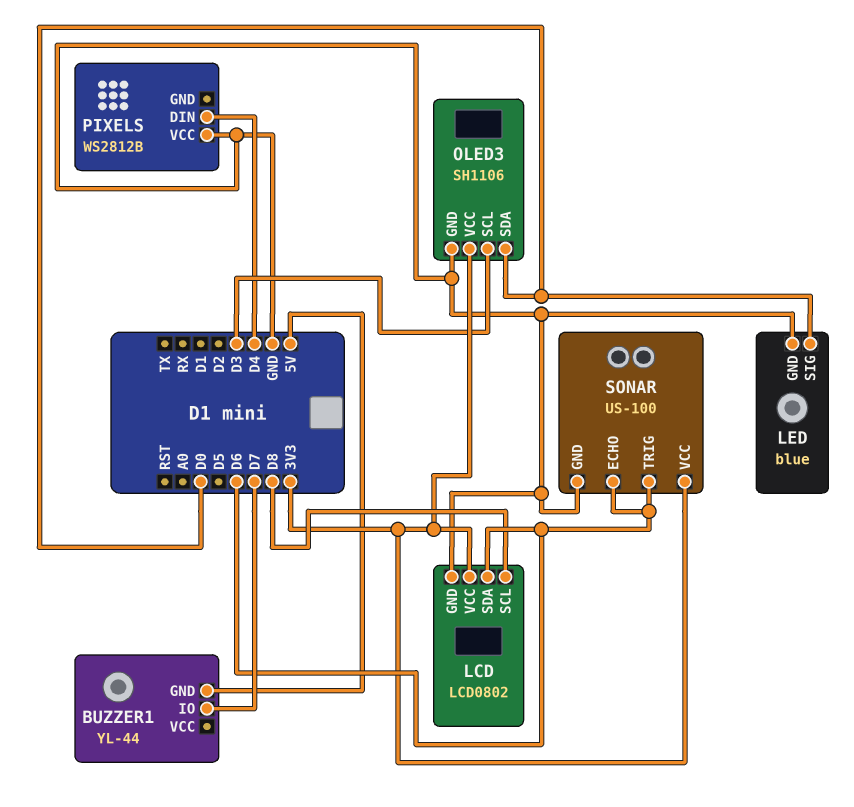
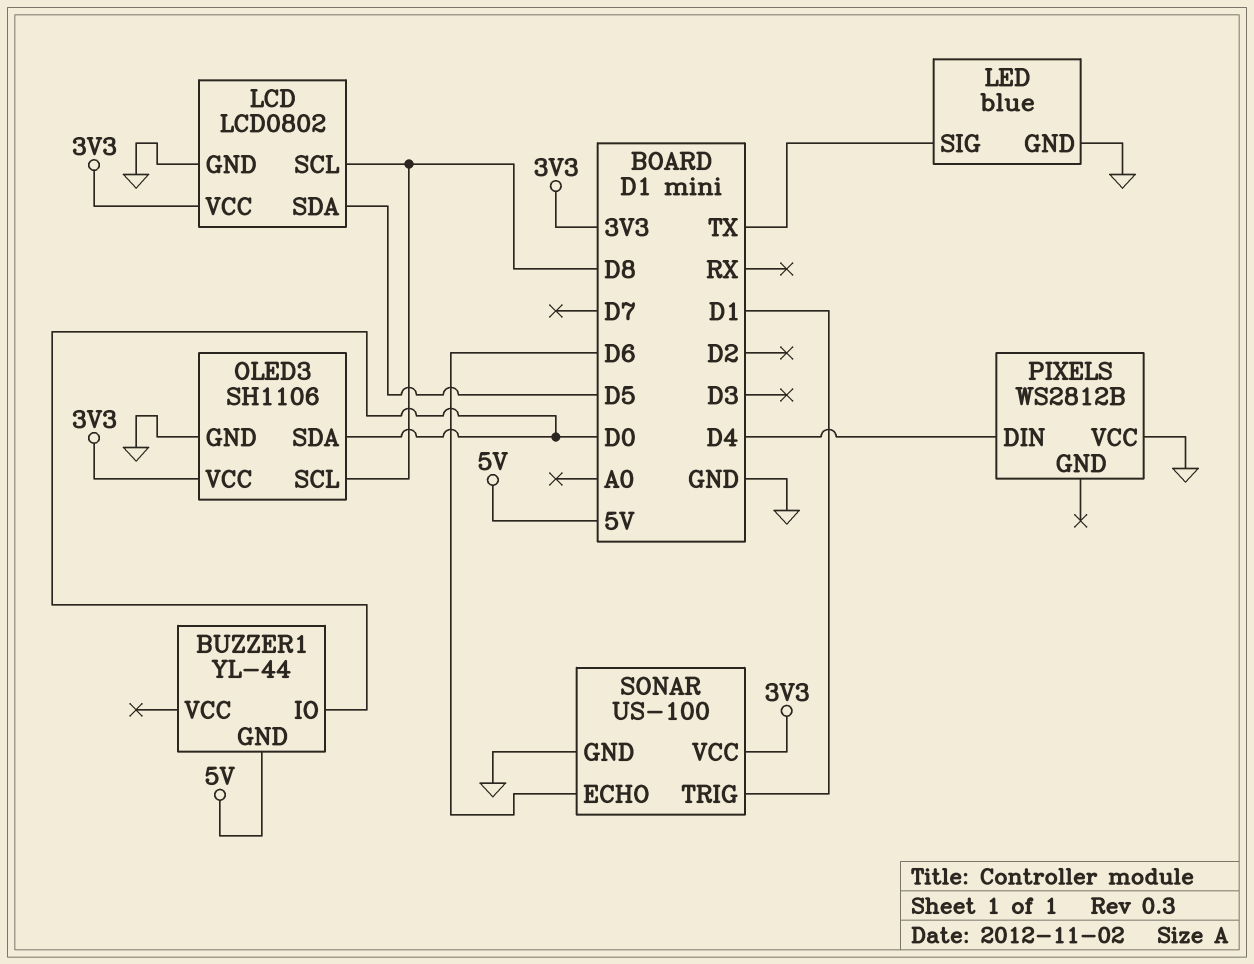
BUZZER1 pin IO: D7 -> D0
LCD pin SDA: D6 -> D5
LED pin SIG: D0 -> TX
OLED3 pin SCL: D3 -> D8
SONAR pin TRIG: D6 -> D1

